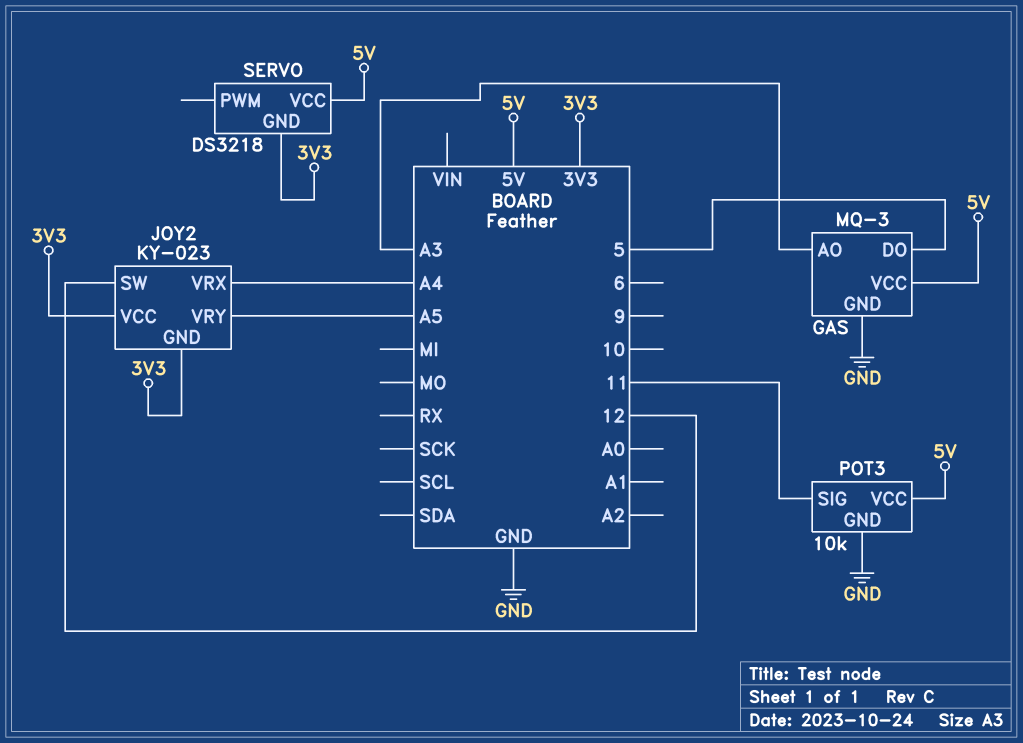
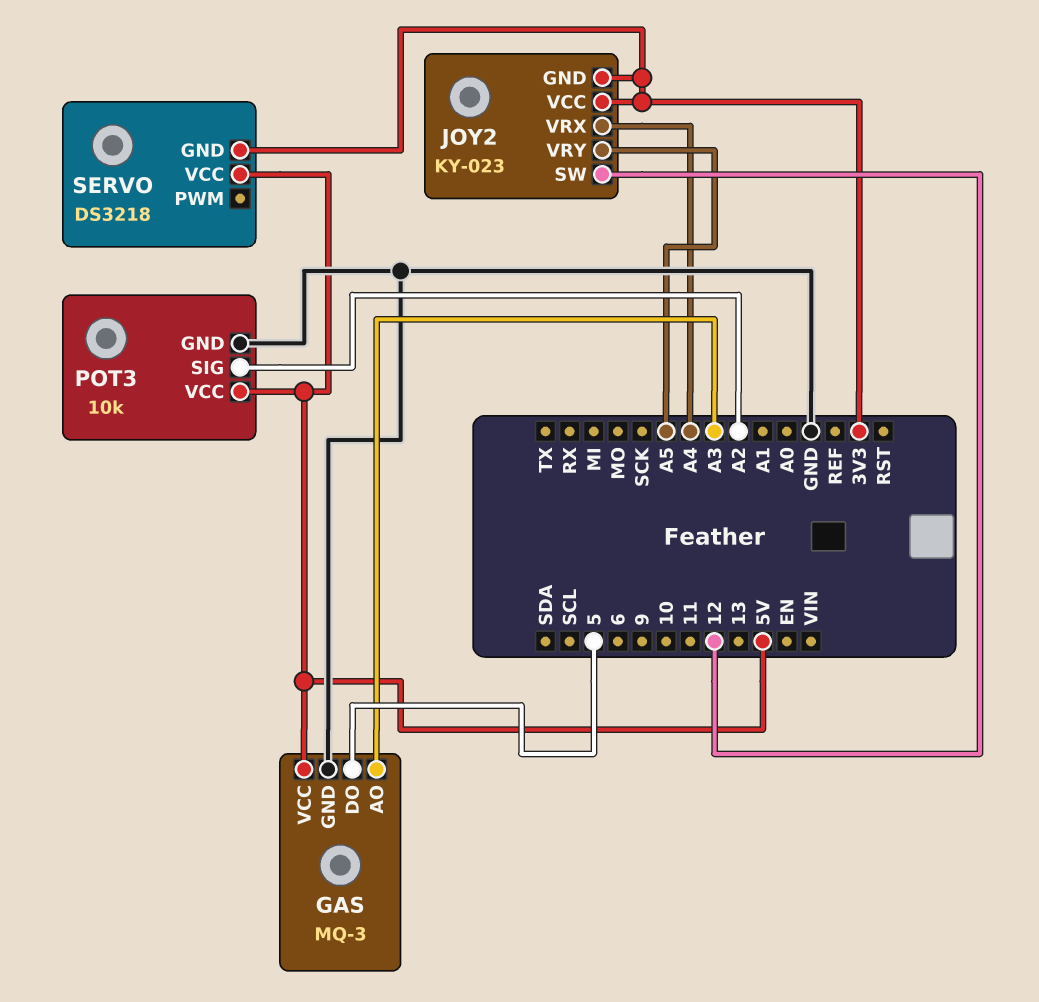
POT3 pin SIG: 11 -> A2

